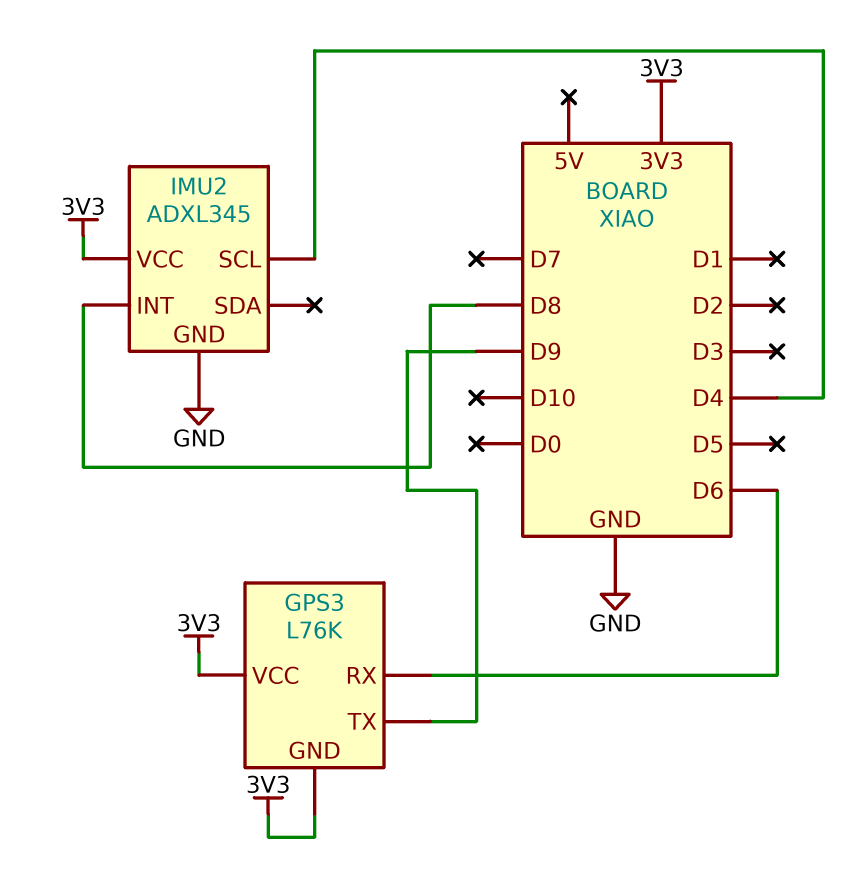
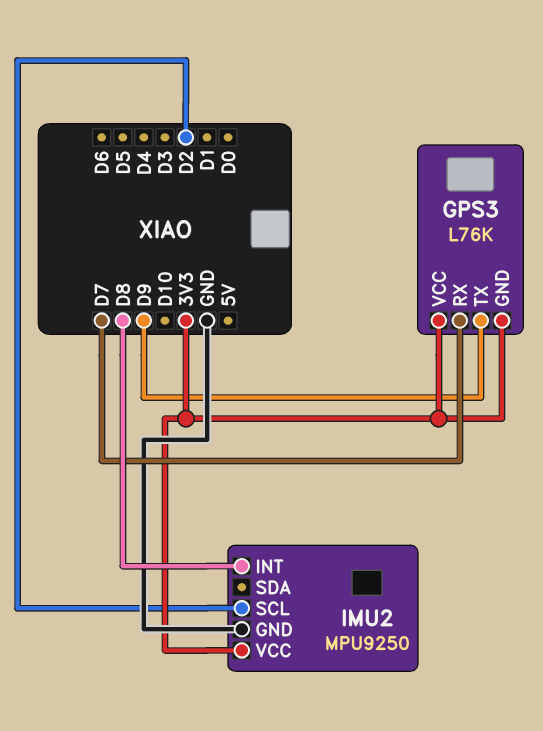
GPS3 pin RX: D6 -> D7
IMU2: ADXL345 -> MPU9250
IMU2 pin SCL: D4 -> D2

